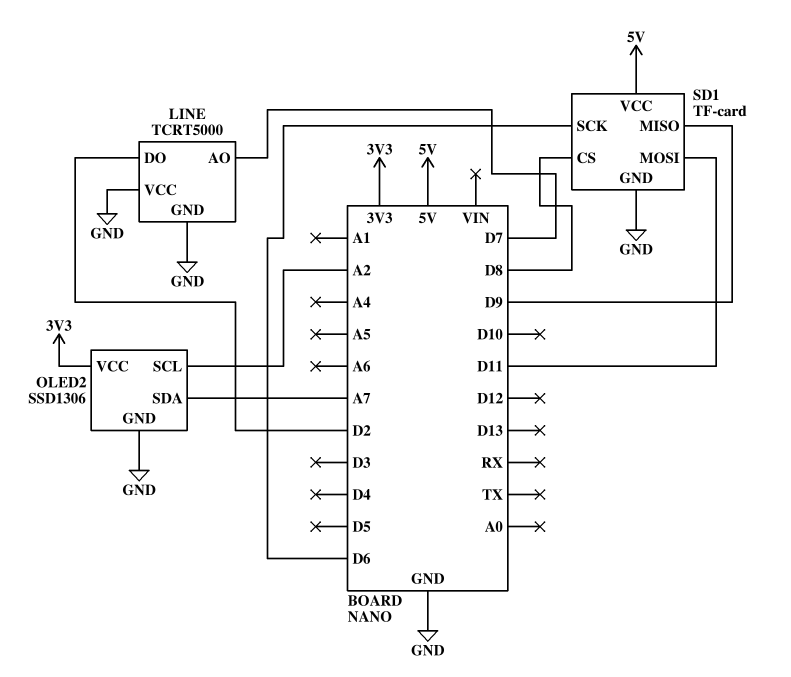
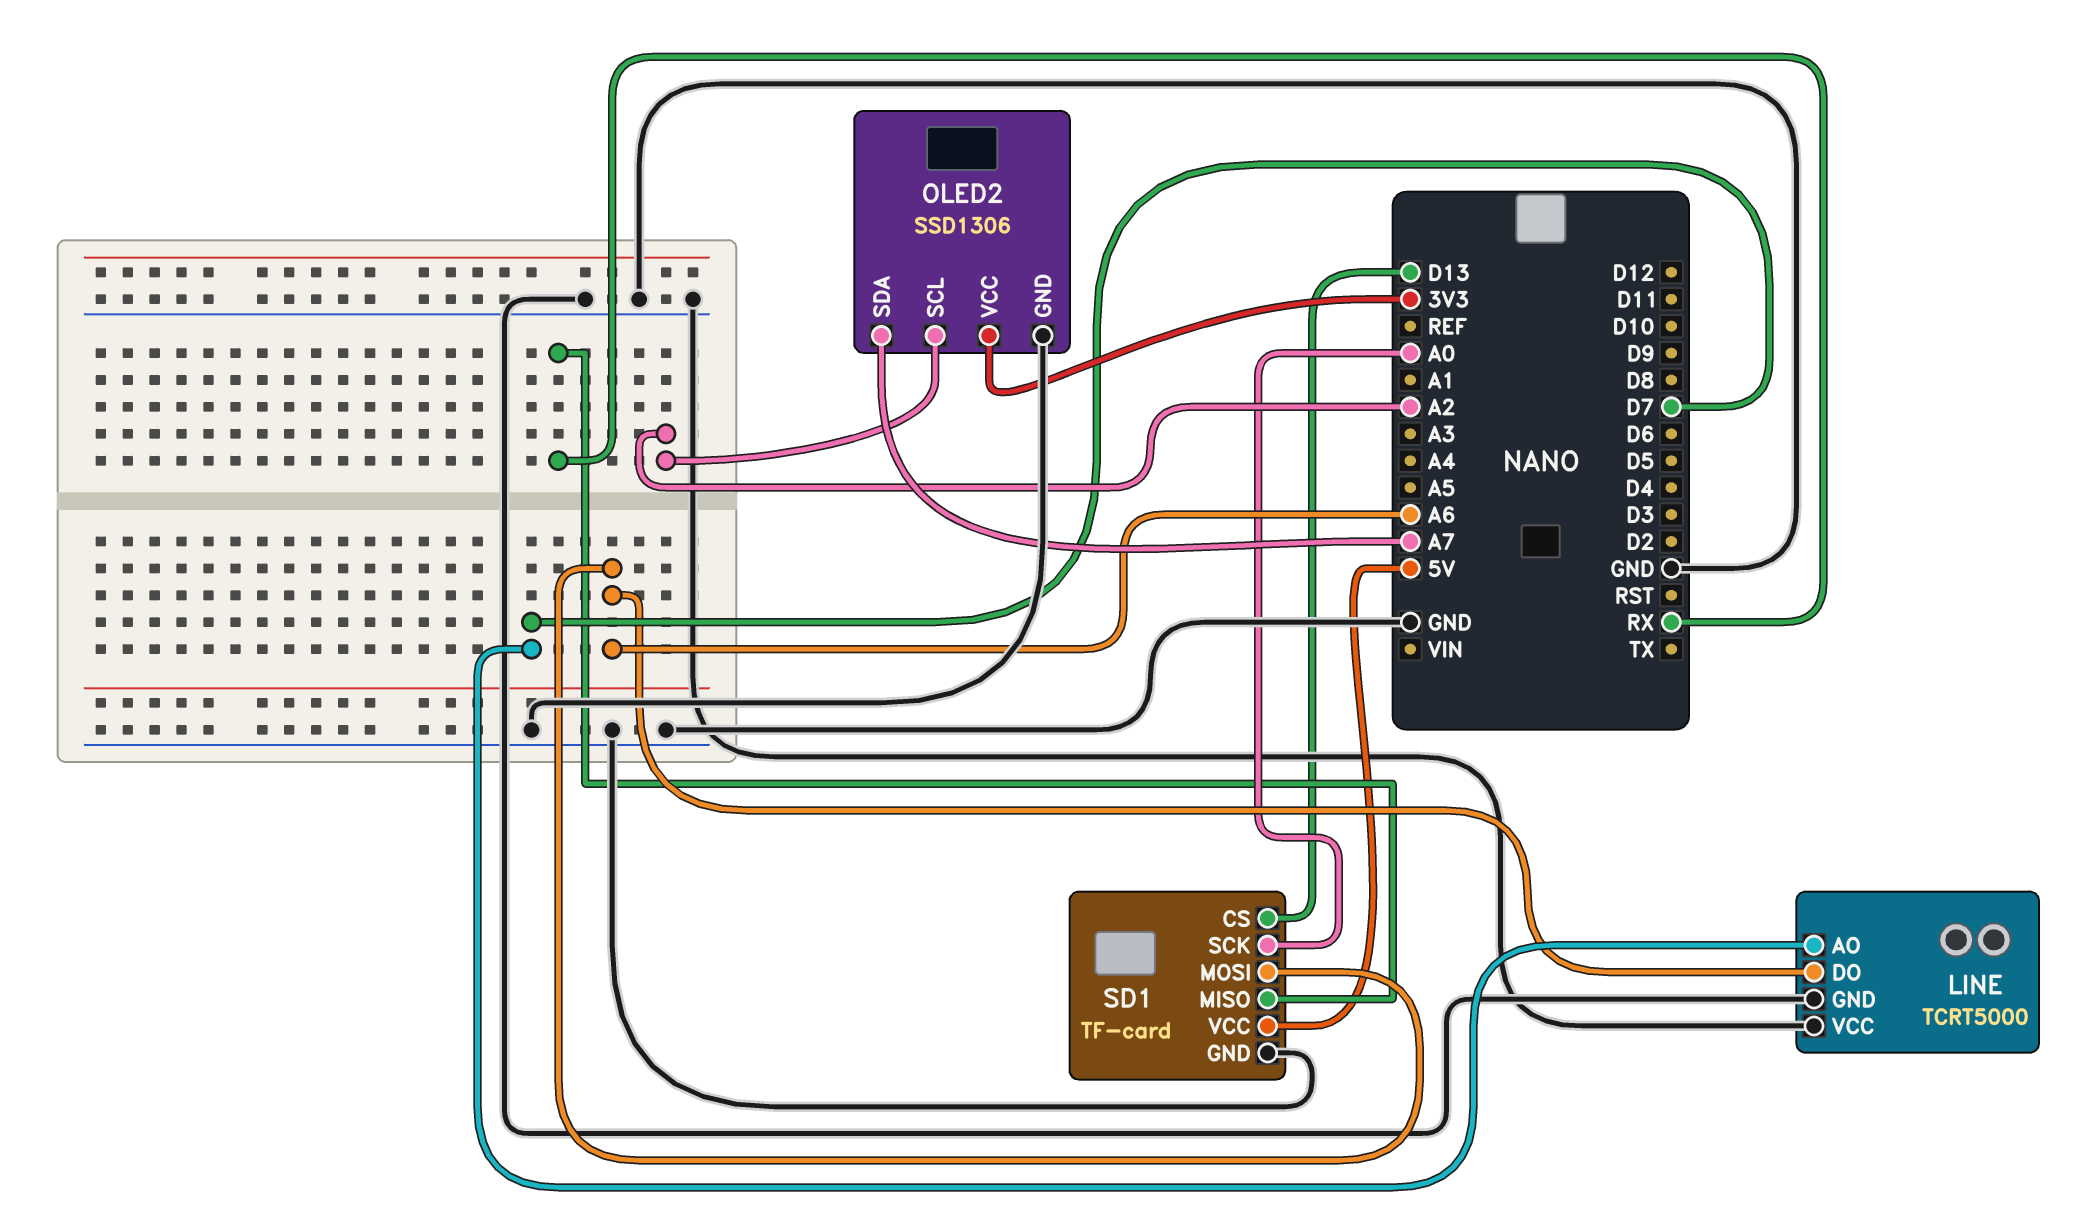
LINE pin DO: D2 -> A6
SD1 pin CS: D8 -> D13
SD1 pin MISO: D9 -> RX
SD1 pin MOSI: D11 -> A6
SD1 pin SCK: D6 -> A0

